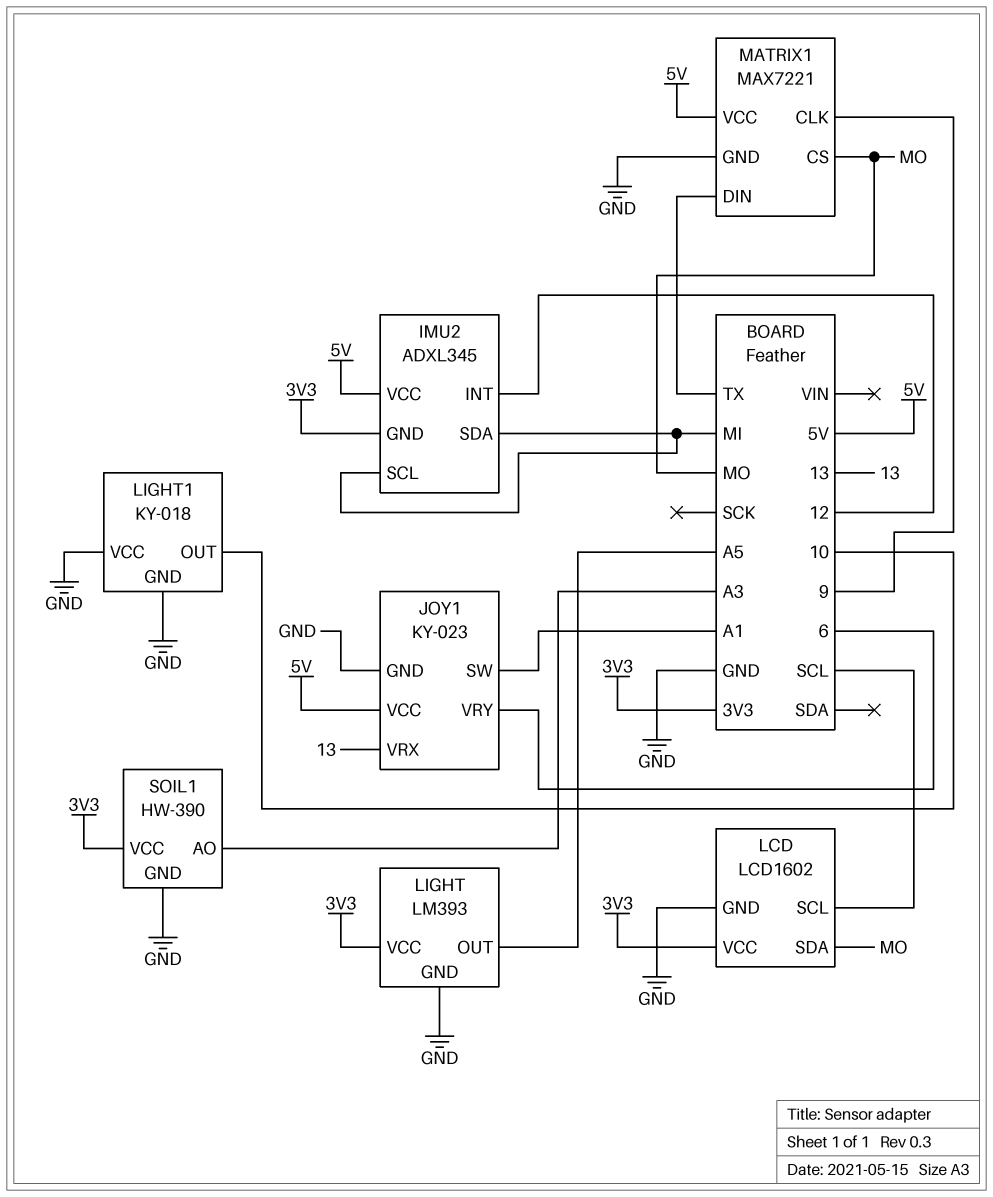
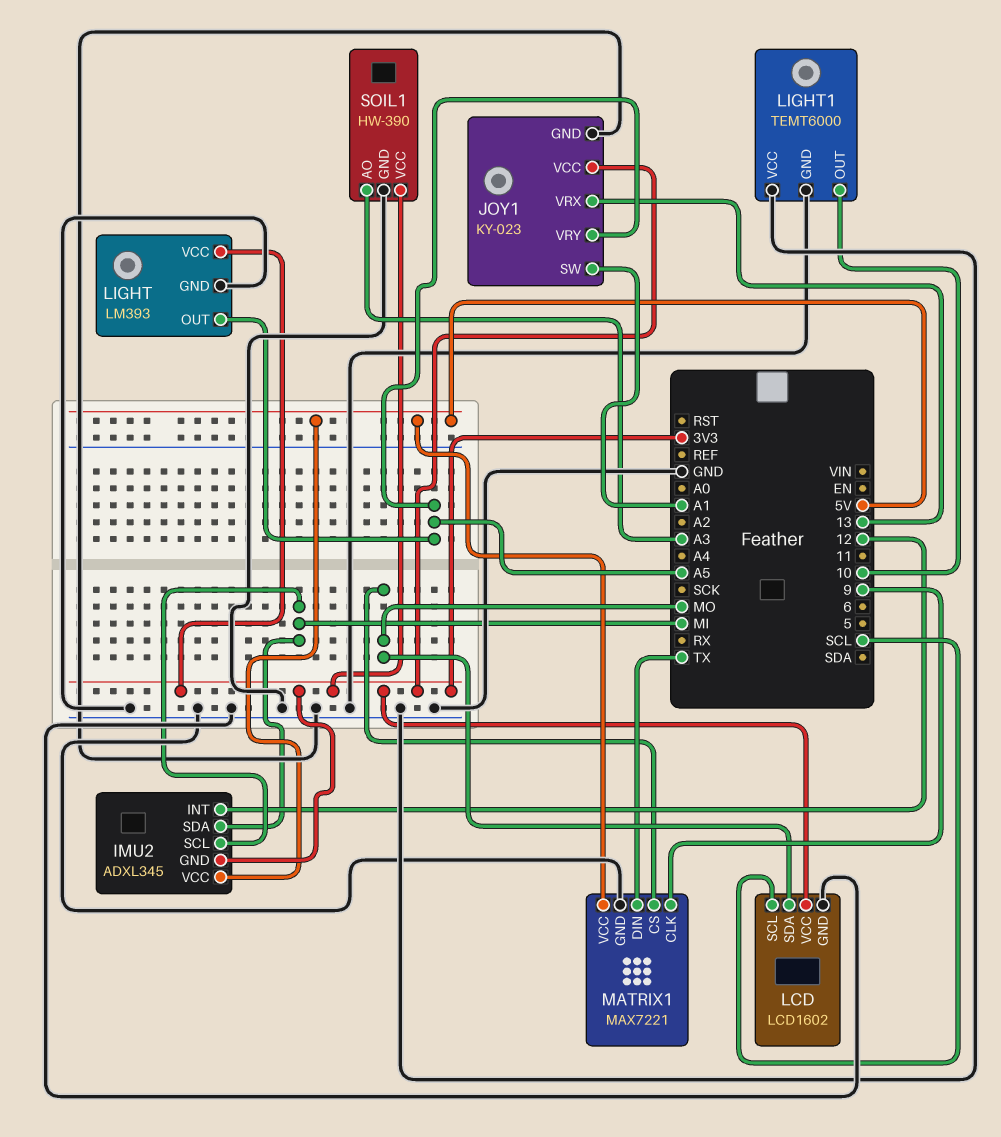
JOY1 pin VCC: 5V -> 3V3
JOY1 pin VRY: 6 -> A5
LIGHT1: KY-018 -> TEMT6000

